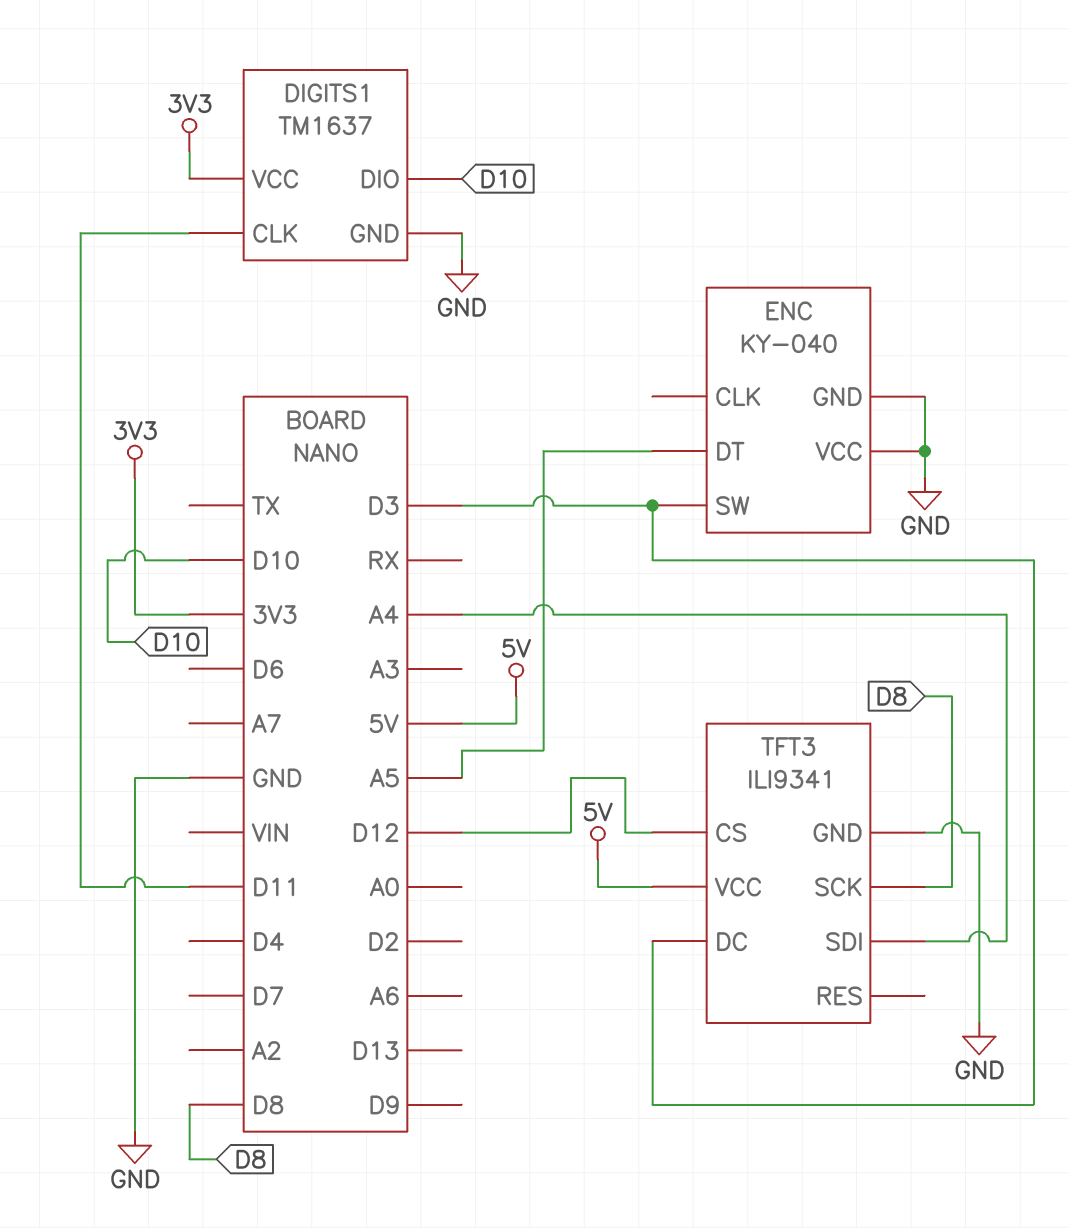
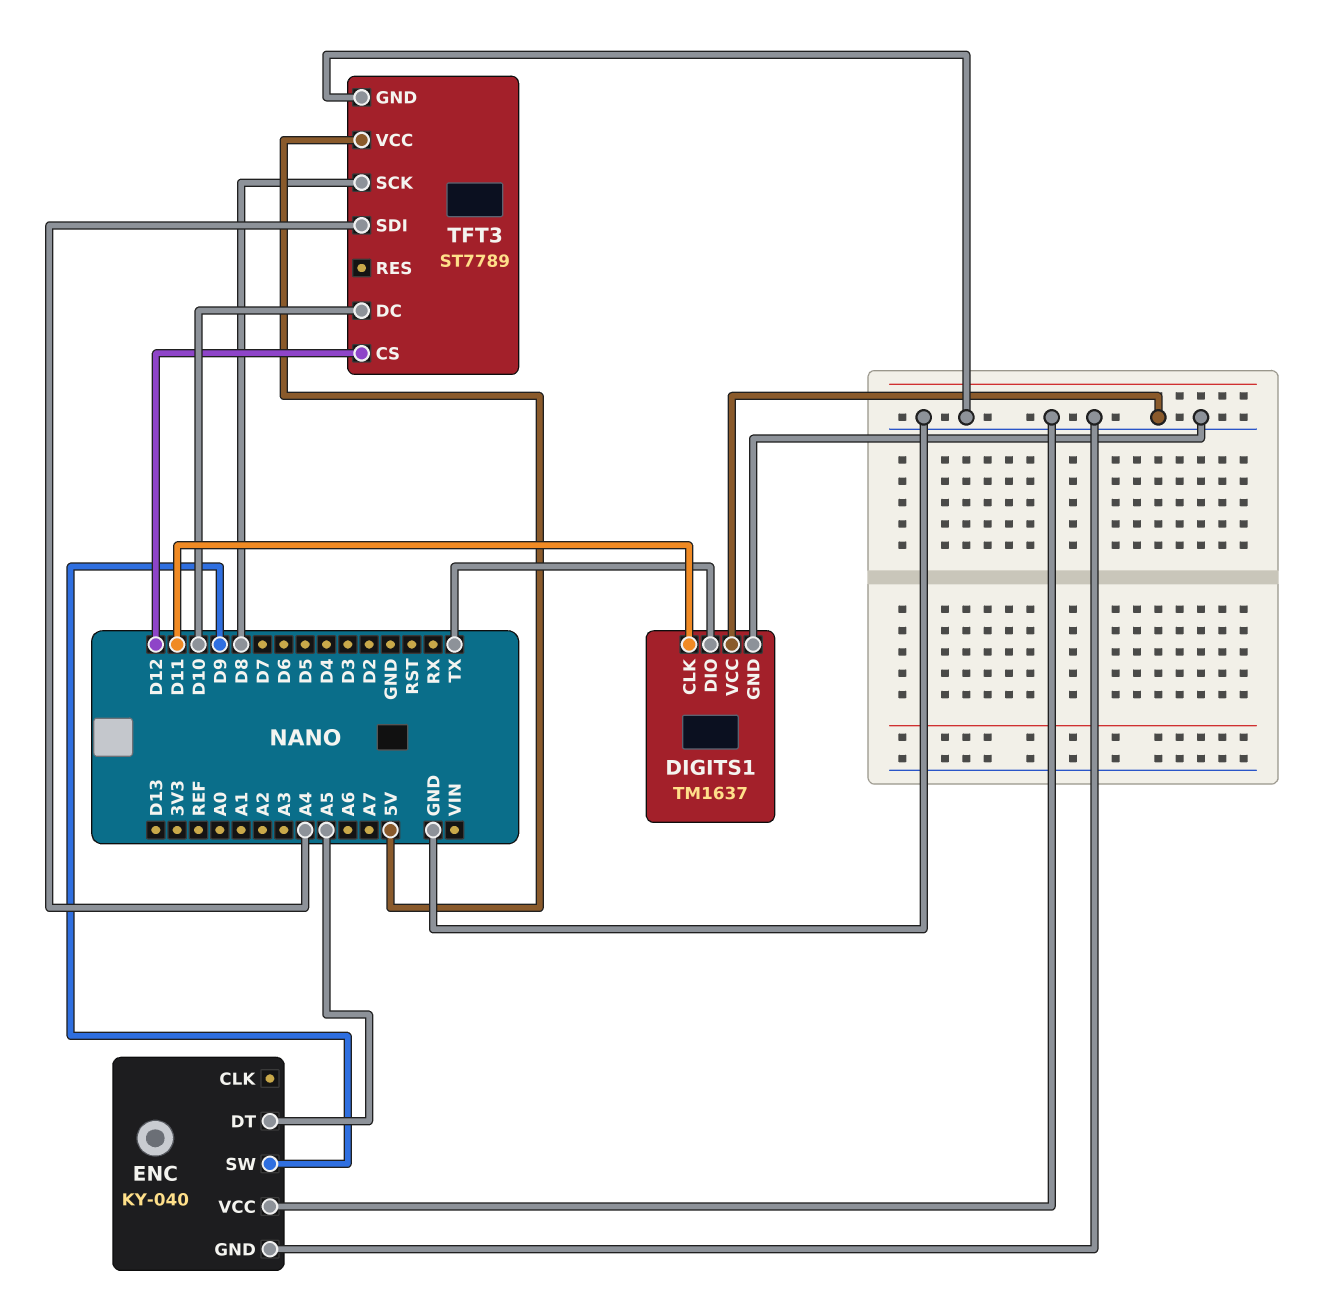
DIGITS1 pin DIO: D10 -> TX
DIGITS1 pin VCC: 3V3 -> GND
ENC pin SW: D3 -> D9
TFT3: ILI9341 -> ST7789
TFT3 pin DC: D3 -> D10

